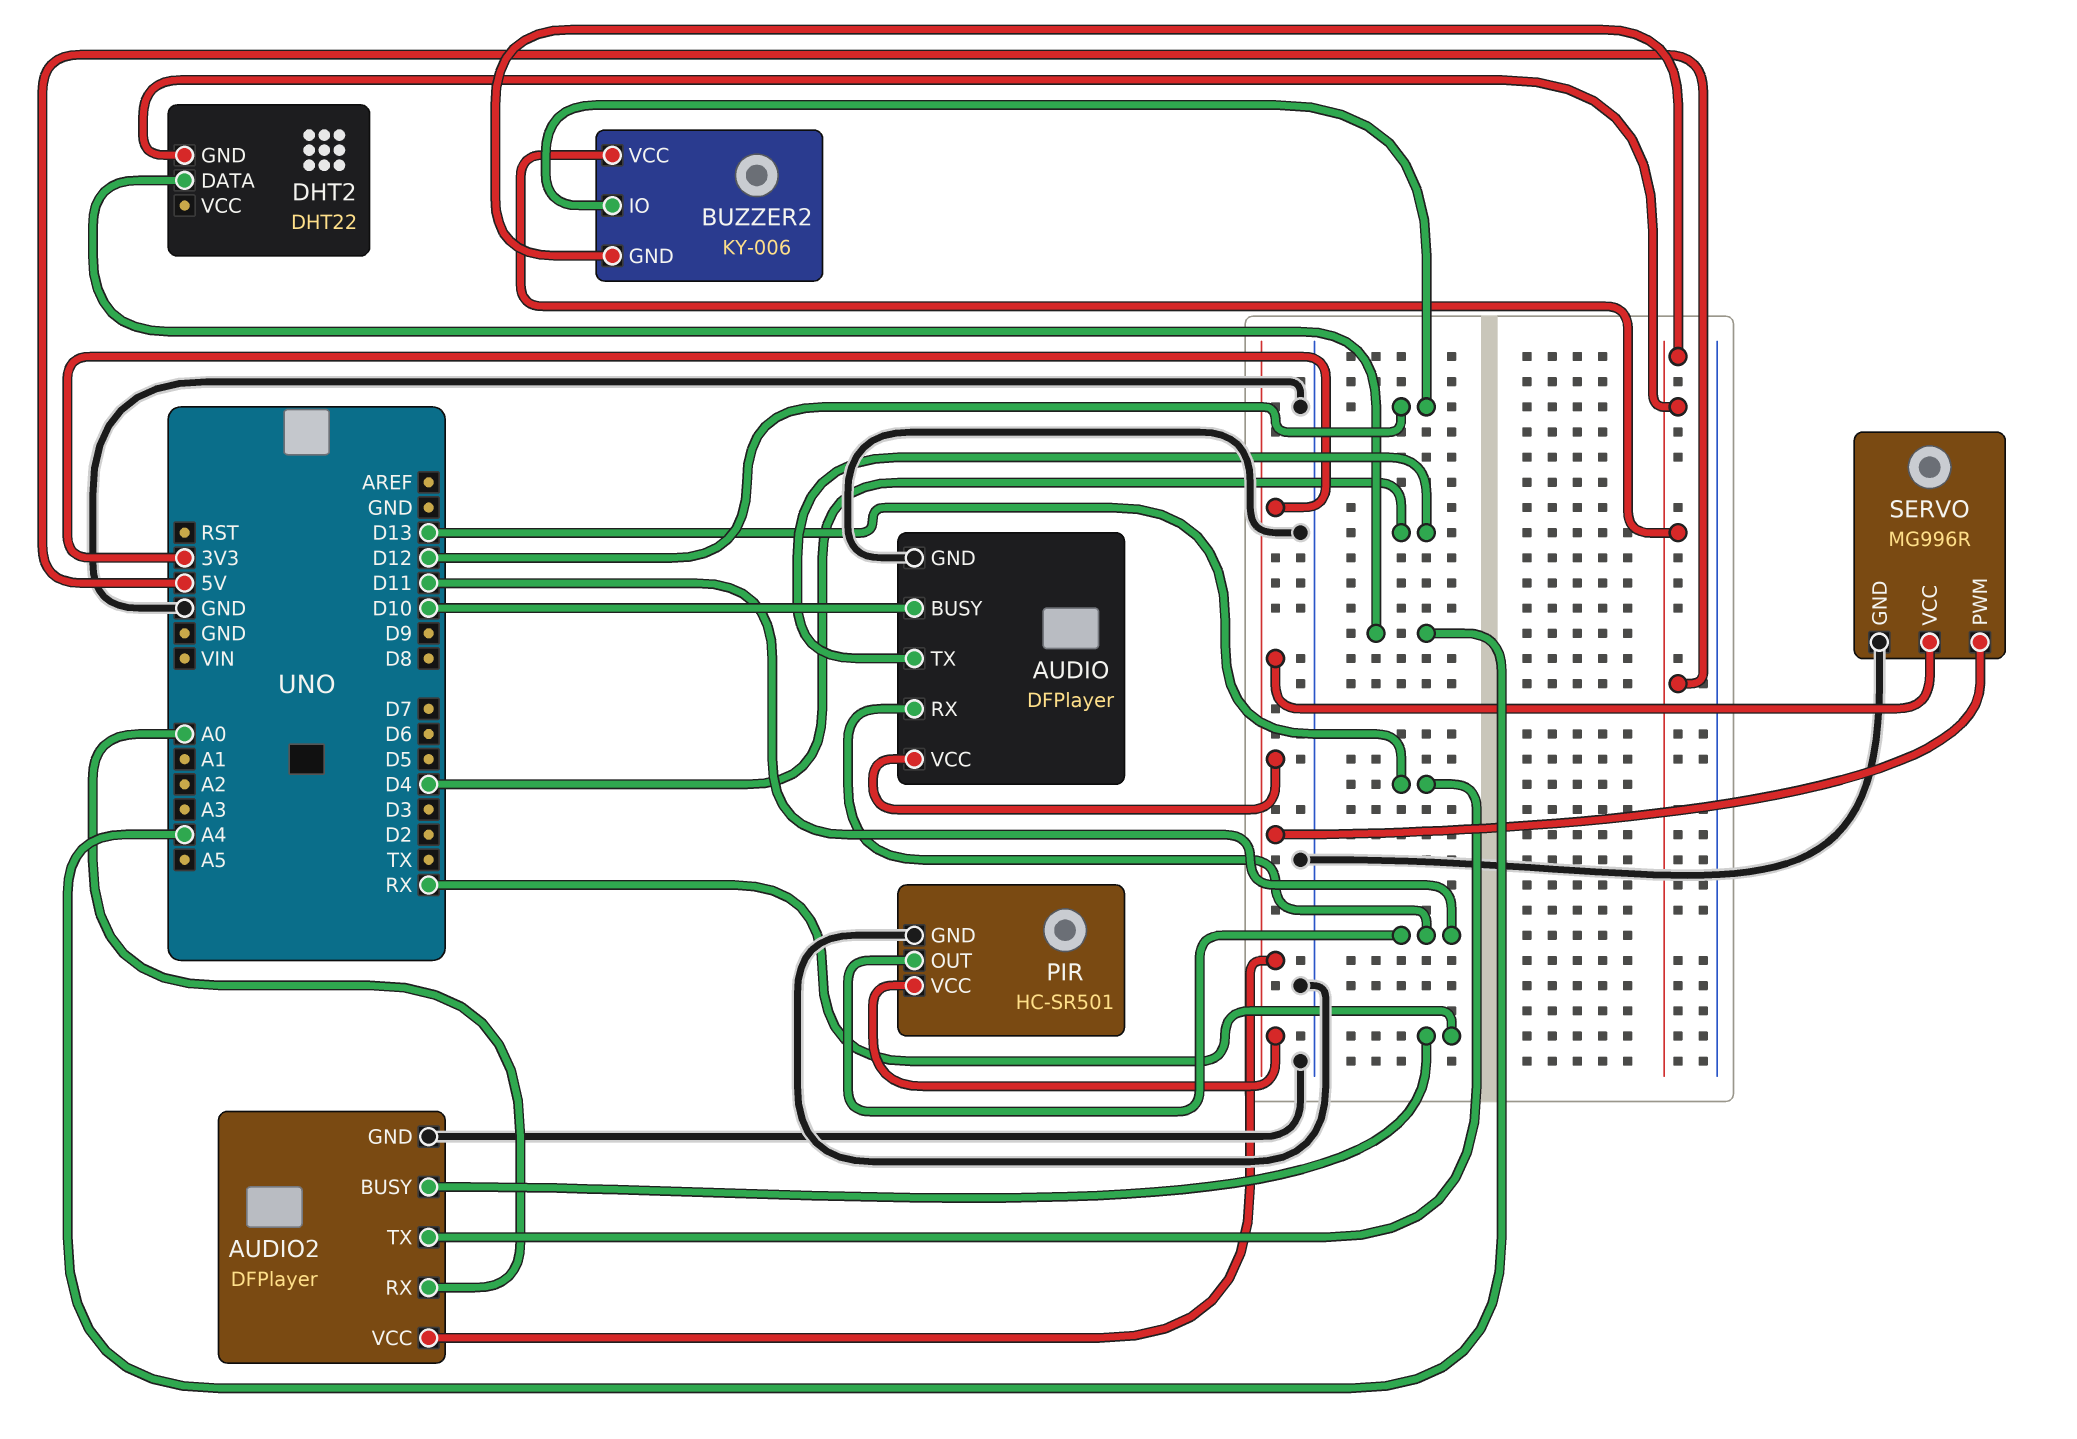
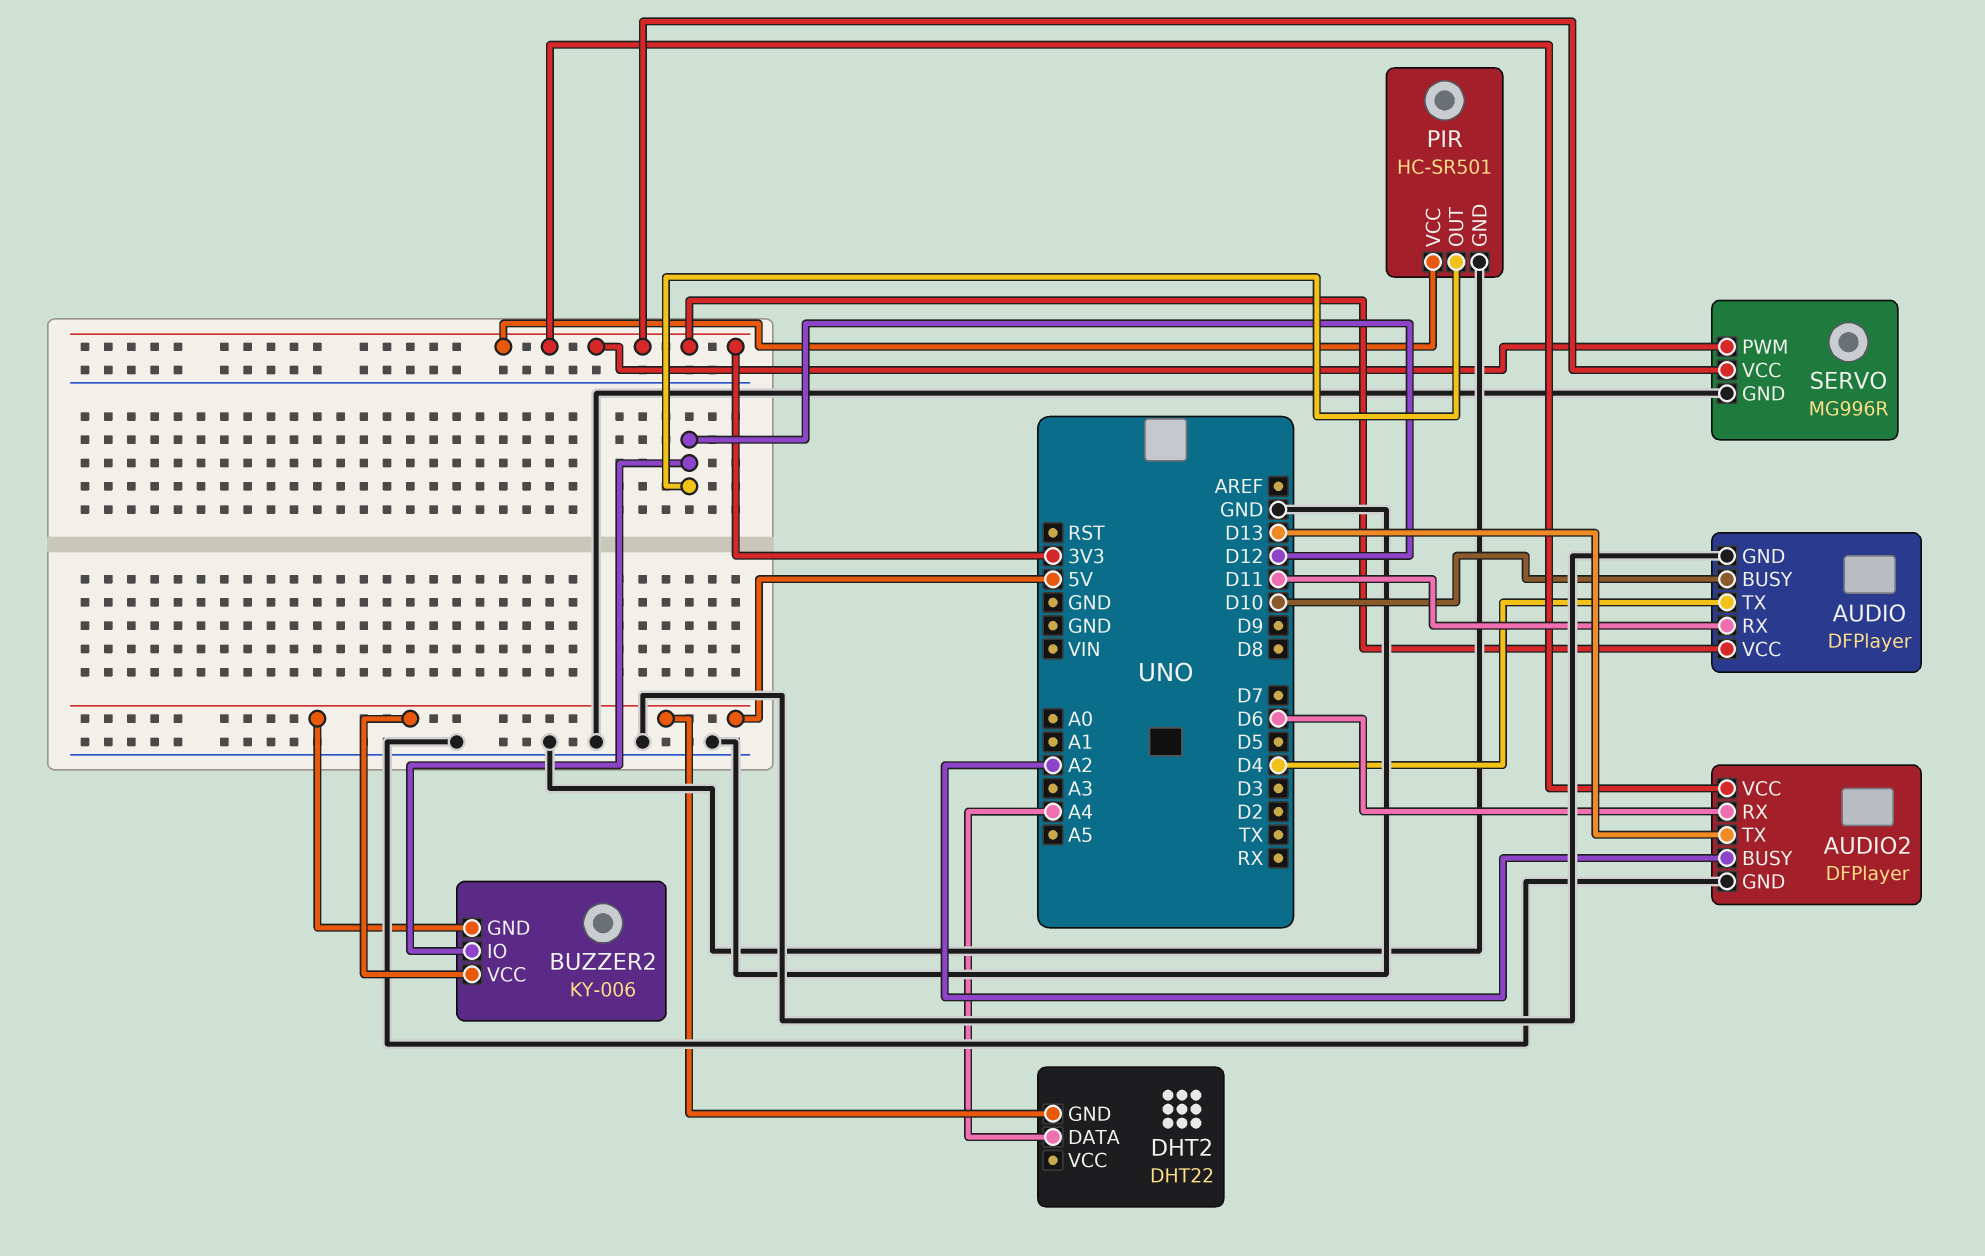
AUDIO2 pin BUSY: RX -> A2
AUDIO2 pin RX: A0 -> D6
PIR pin OUT: D11 -> D12

